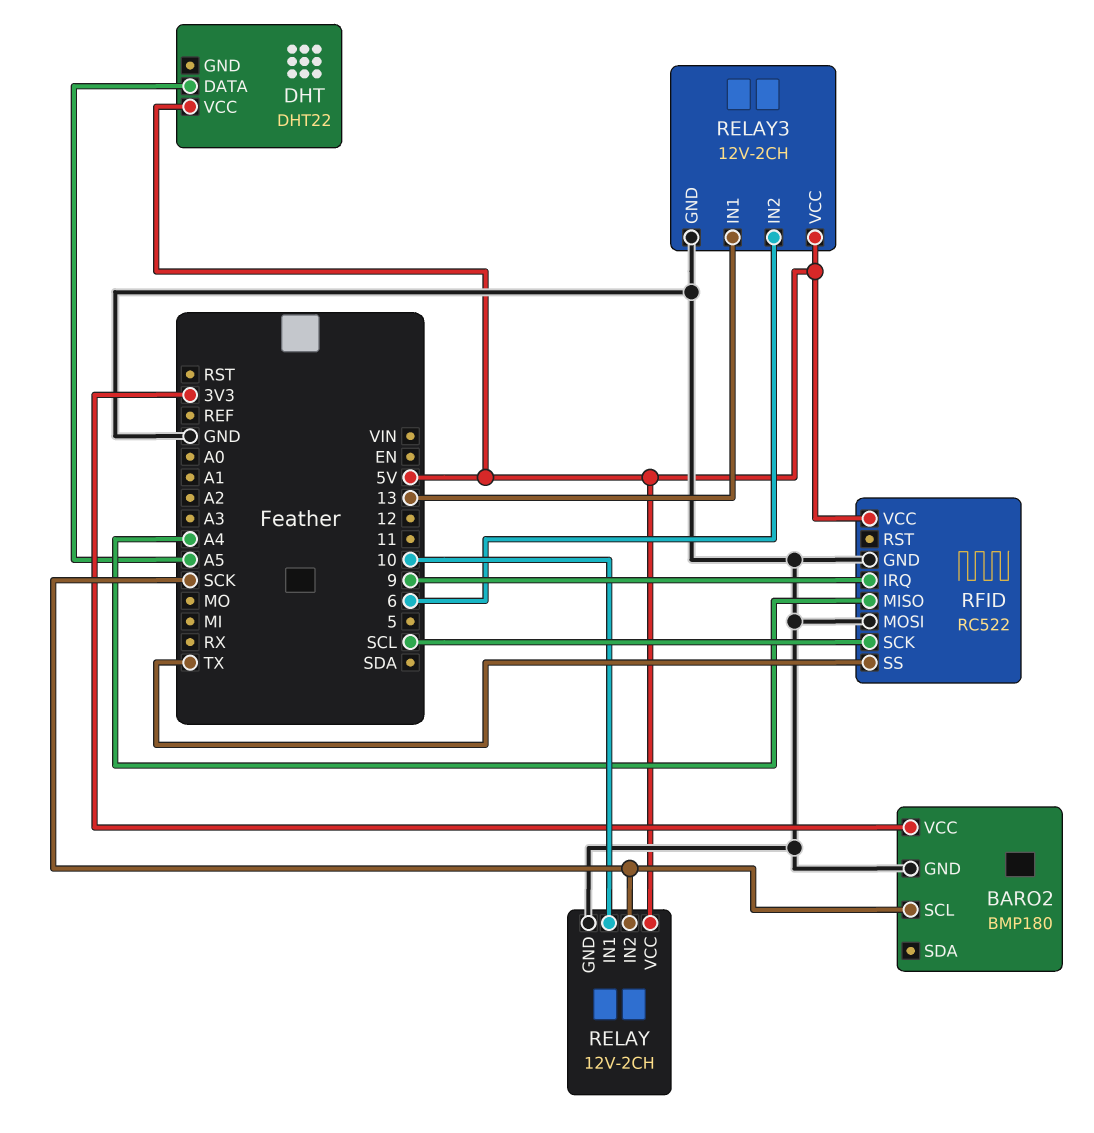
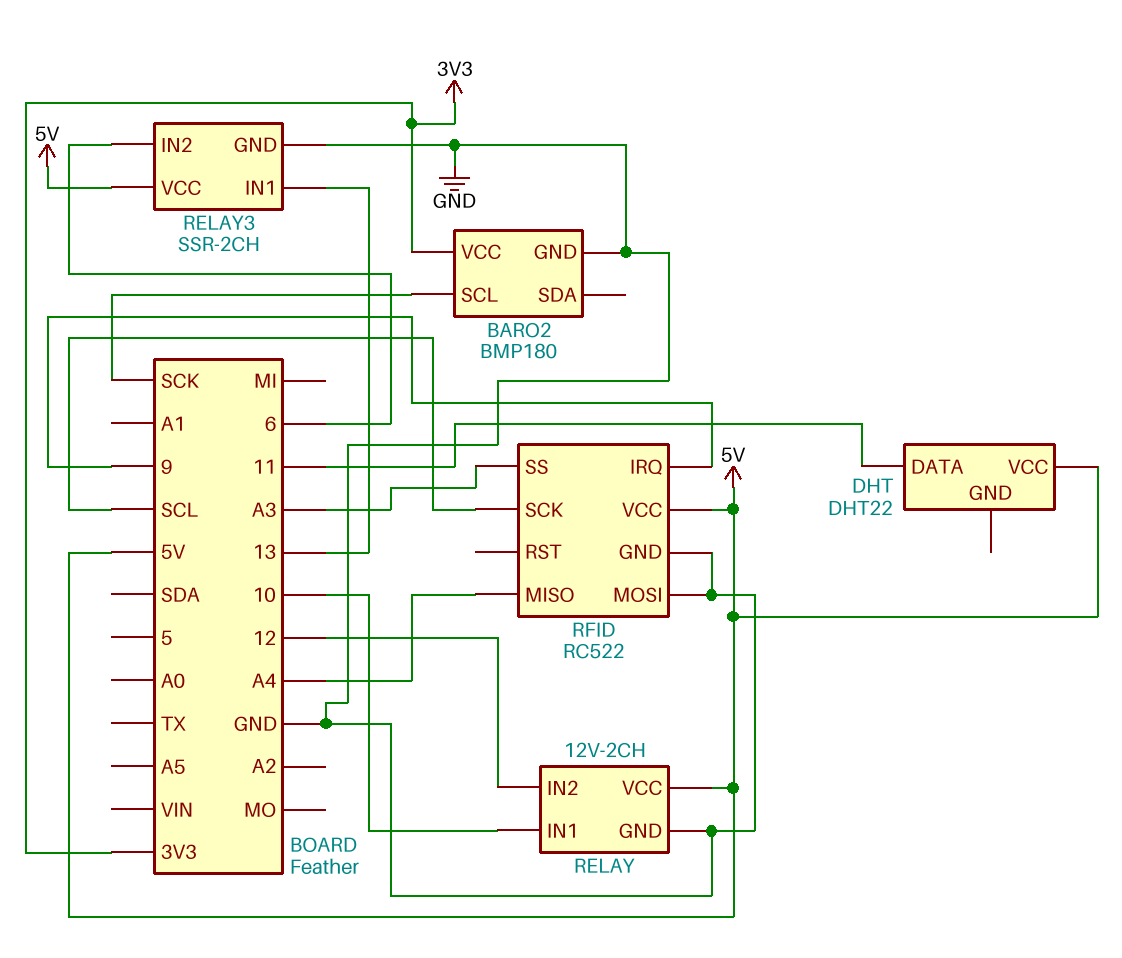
DHT pin DATA: A5 -> 11
RELAY pin IN2: SCK -> 12
RELAY3: 12V-2CH -> SSR-2CH
RFID pin SS: TX -> A3

